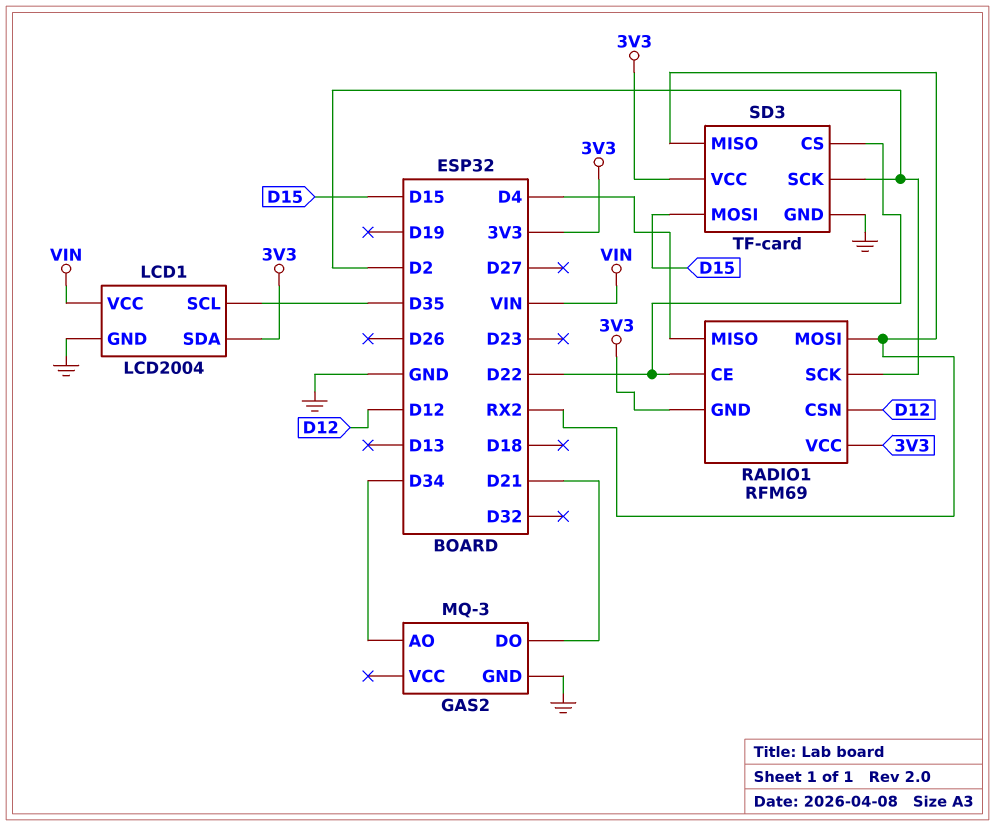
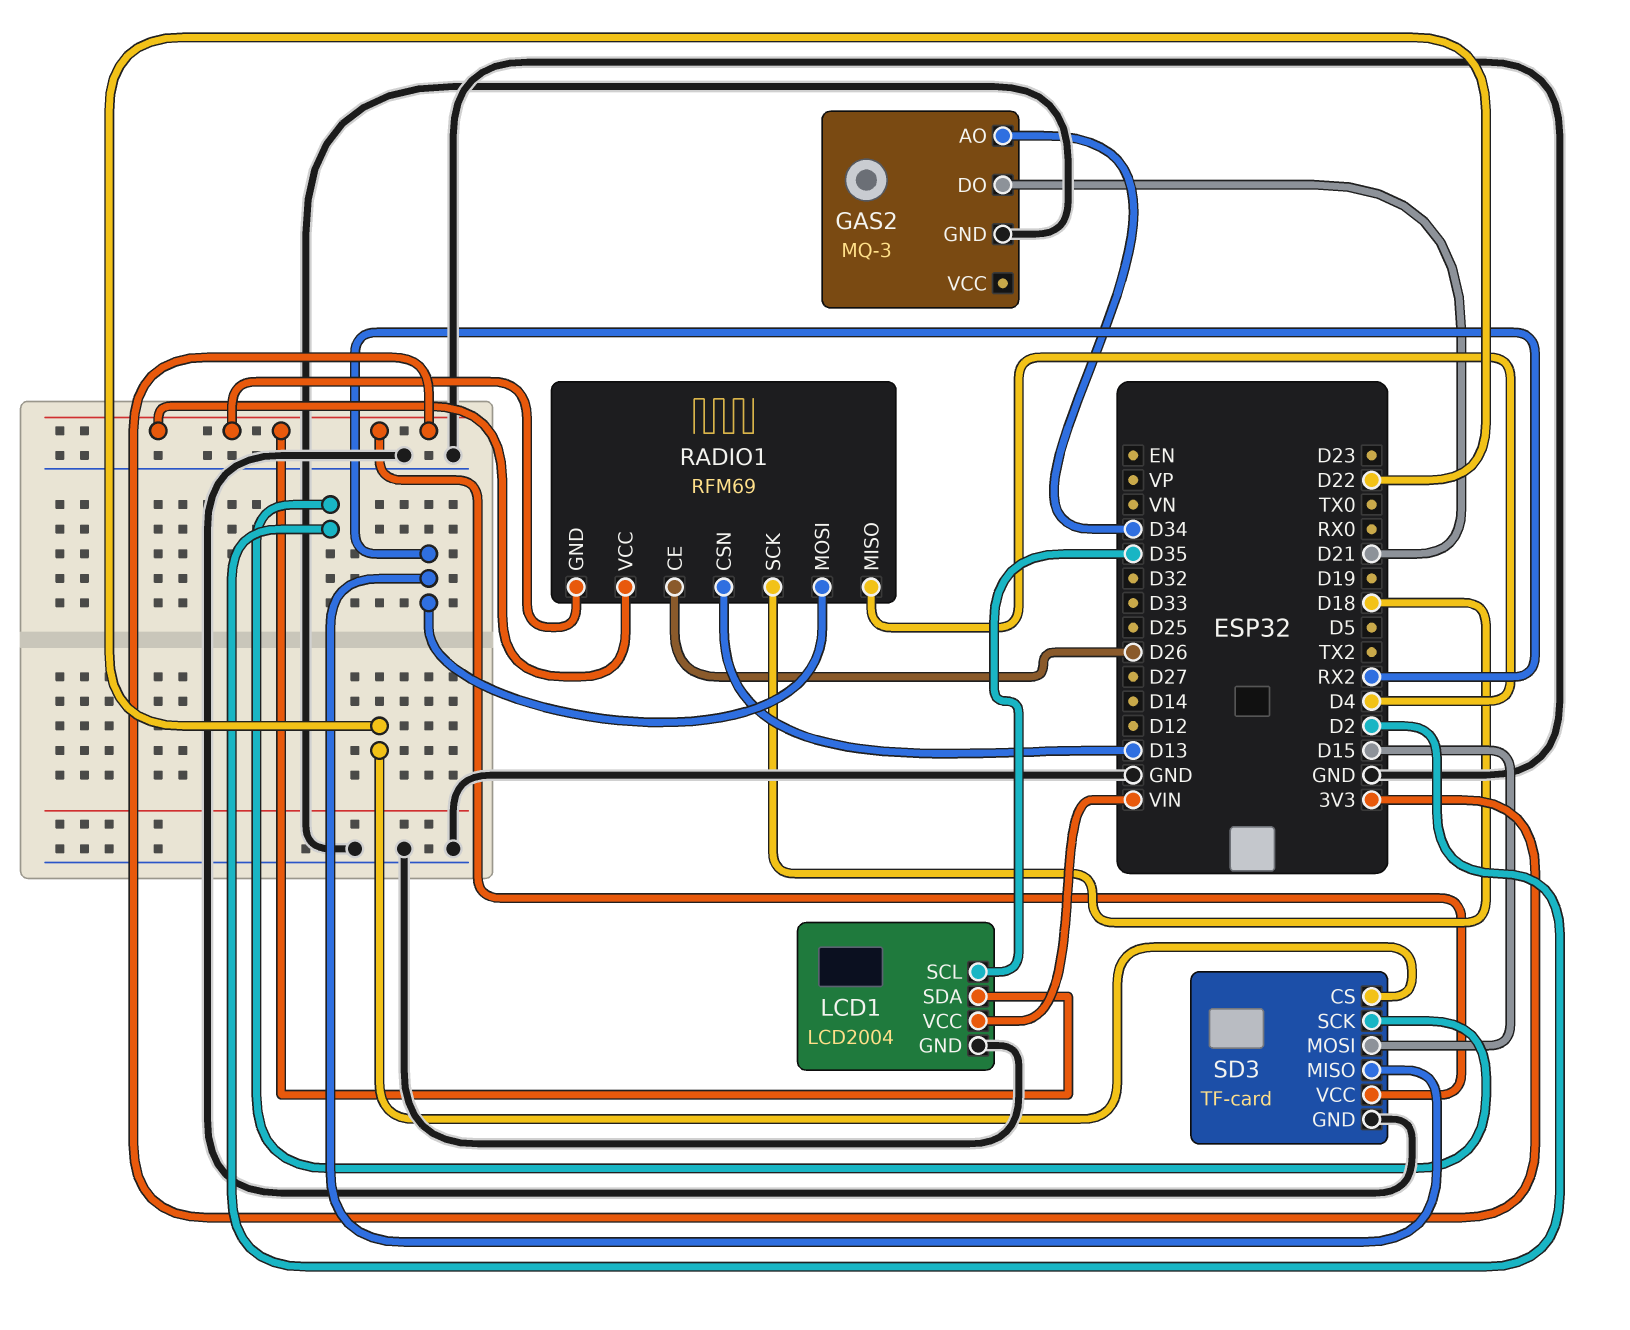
RADIO1 pin CE: D22 -> D26
RADIO1 pin CSN: D12 -> D13
RADIO1 pin SCK: D2 -> D18

